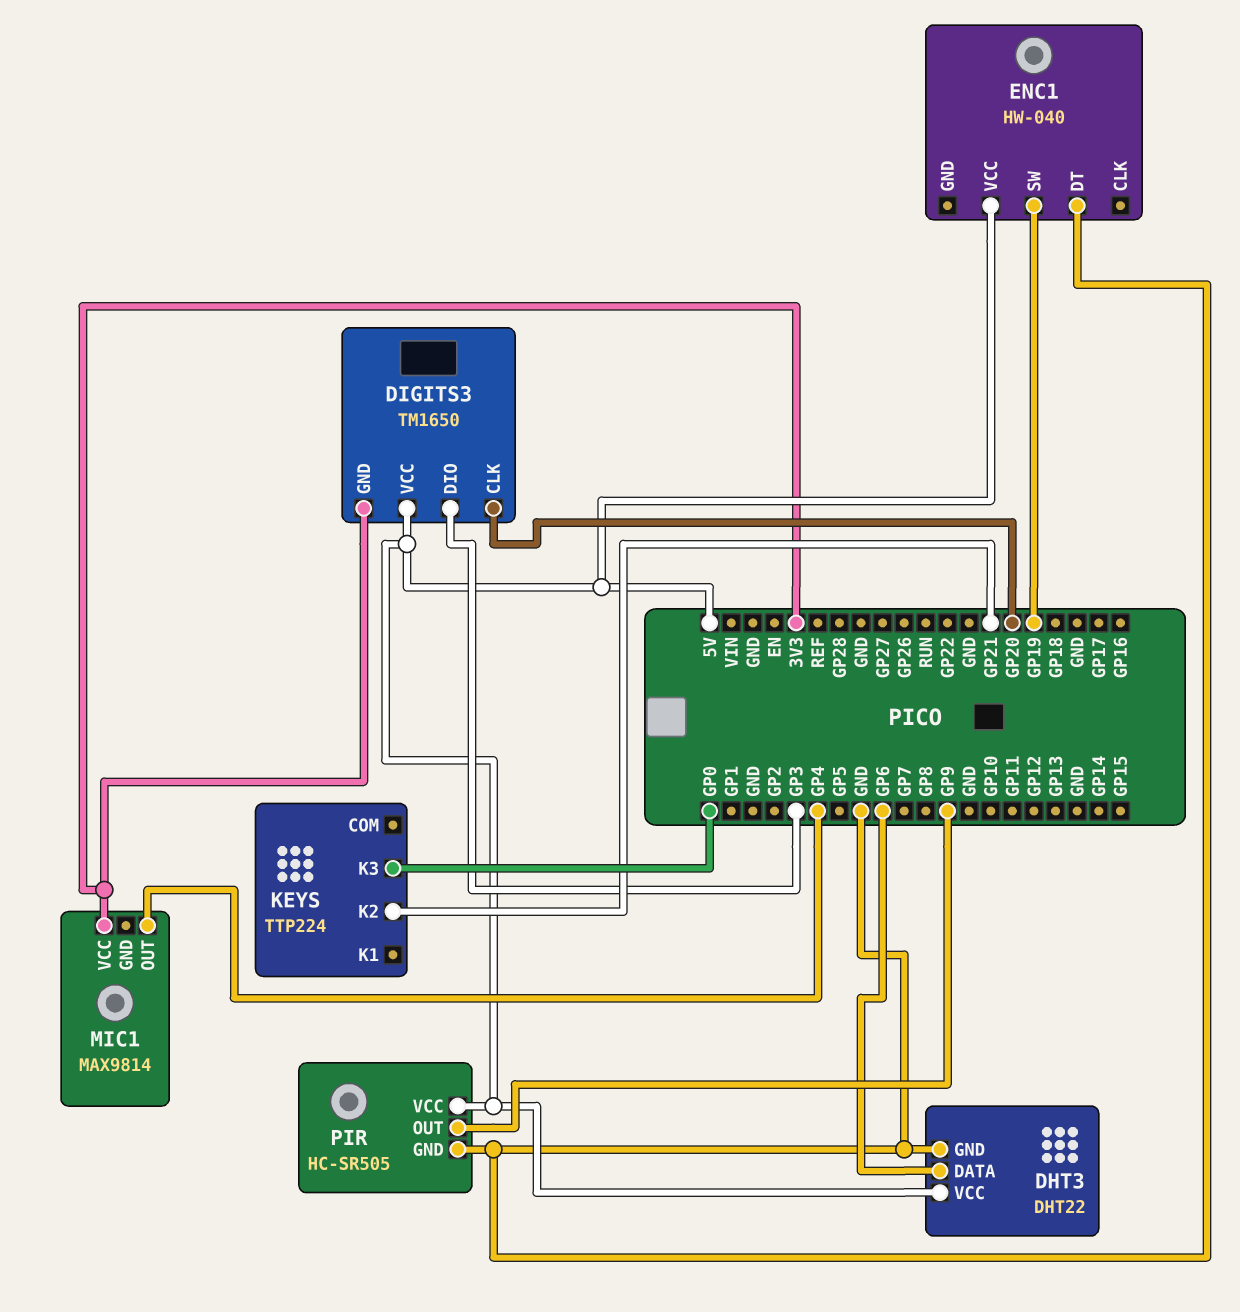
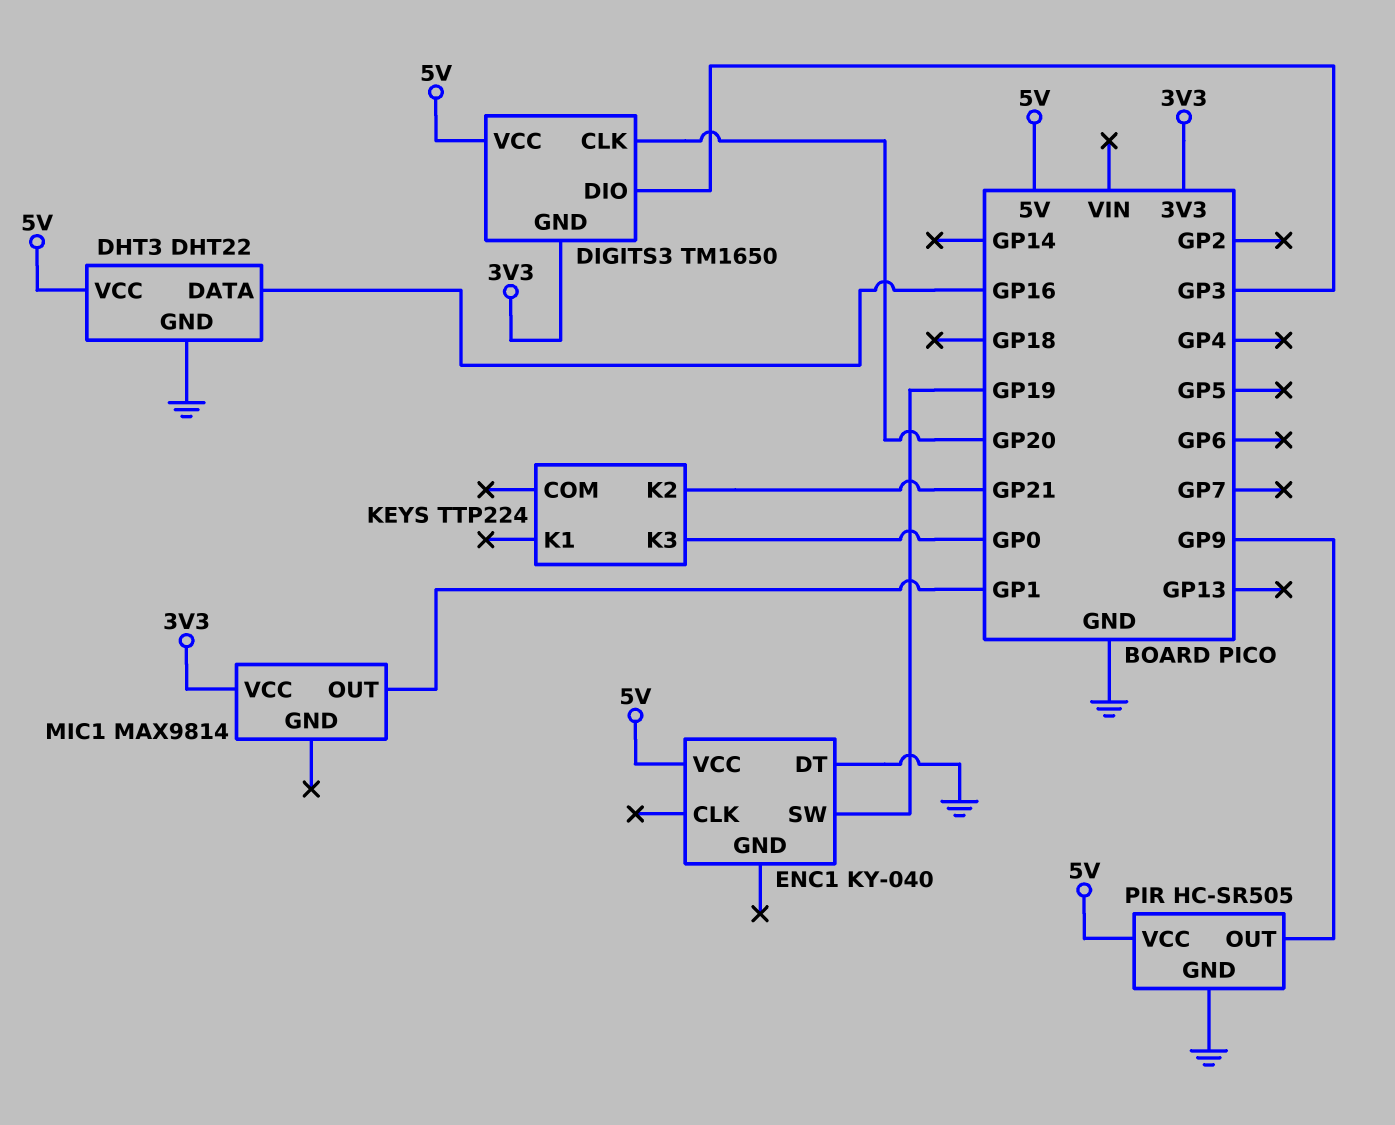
DHT3 pin DATA: GP6 -> GP16
ENC1: HW-040 -> KY-040
MIC1 pin OUT: GP4 -> GP1

